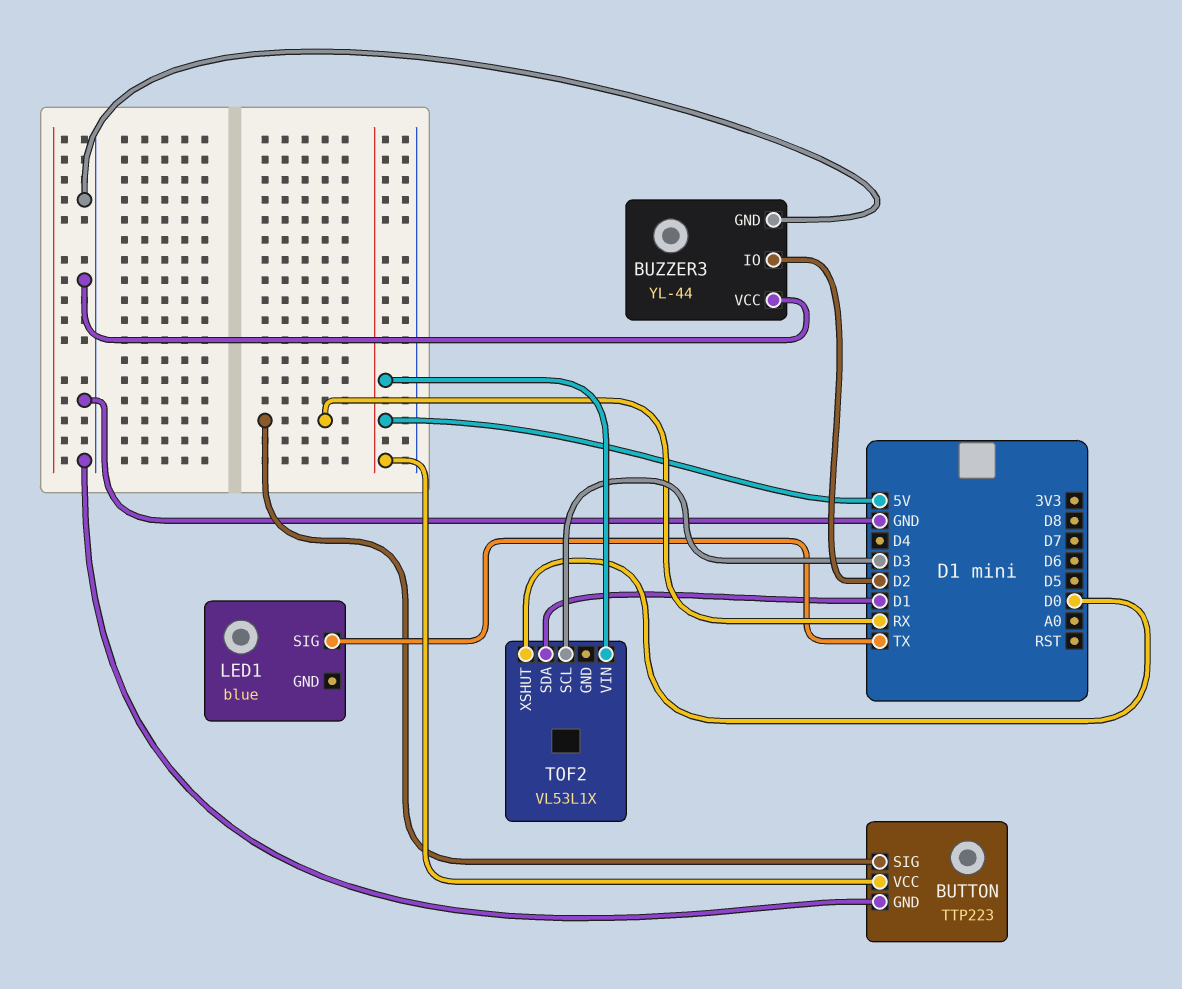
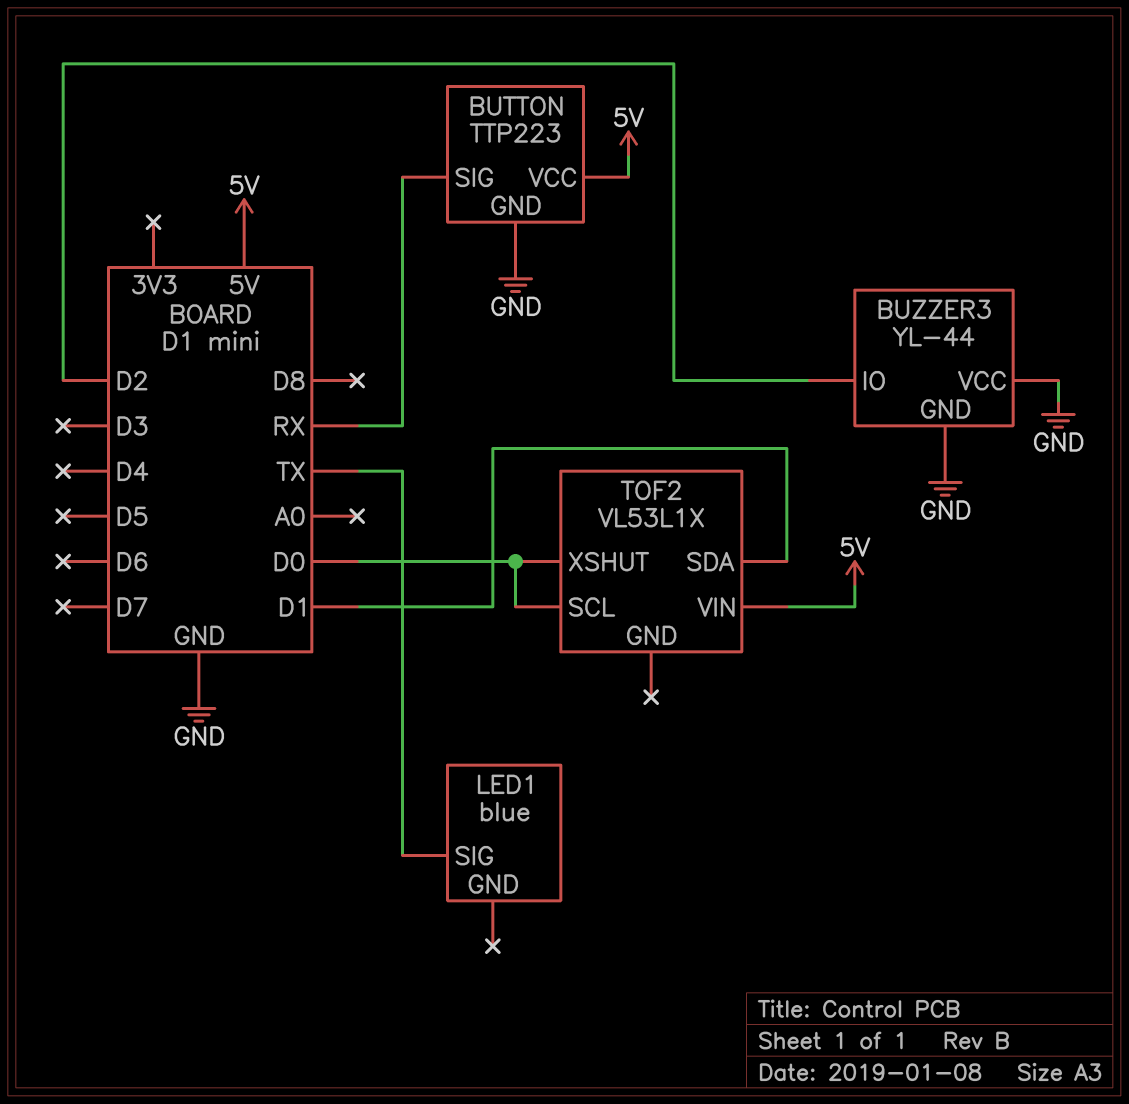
TOF2 pin SCL: D3 -> D0

